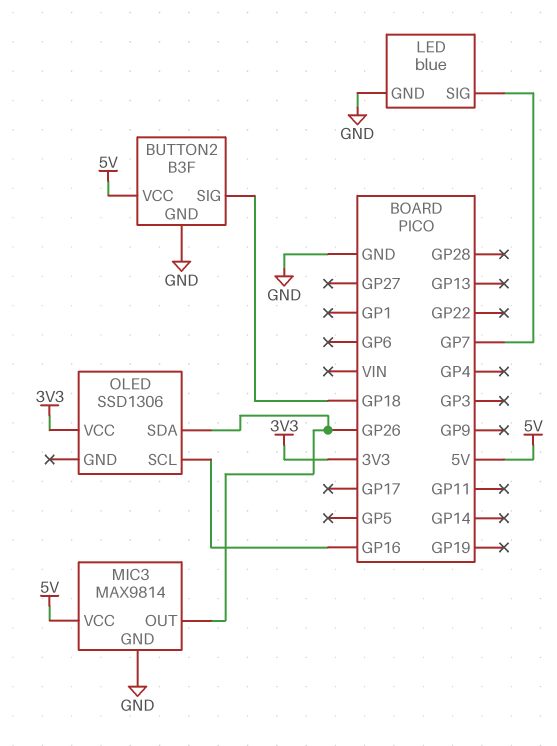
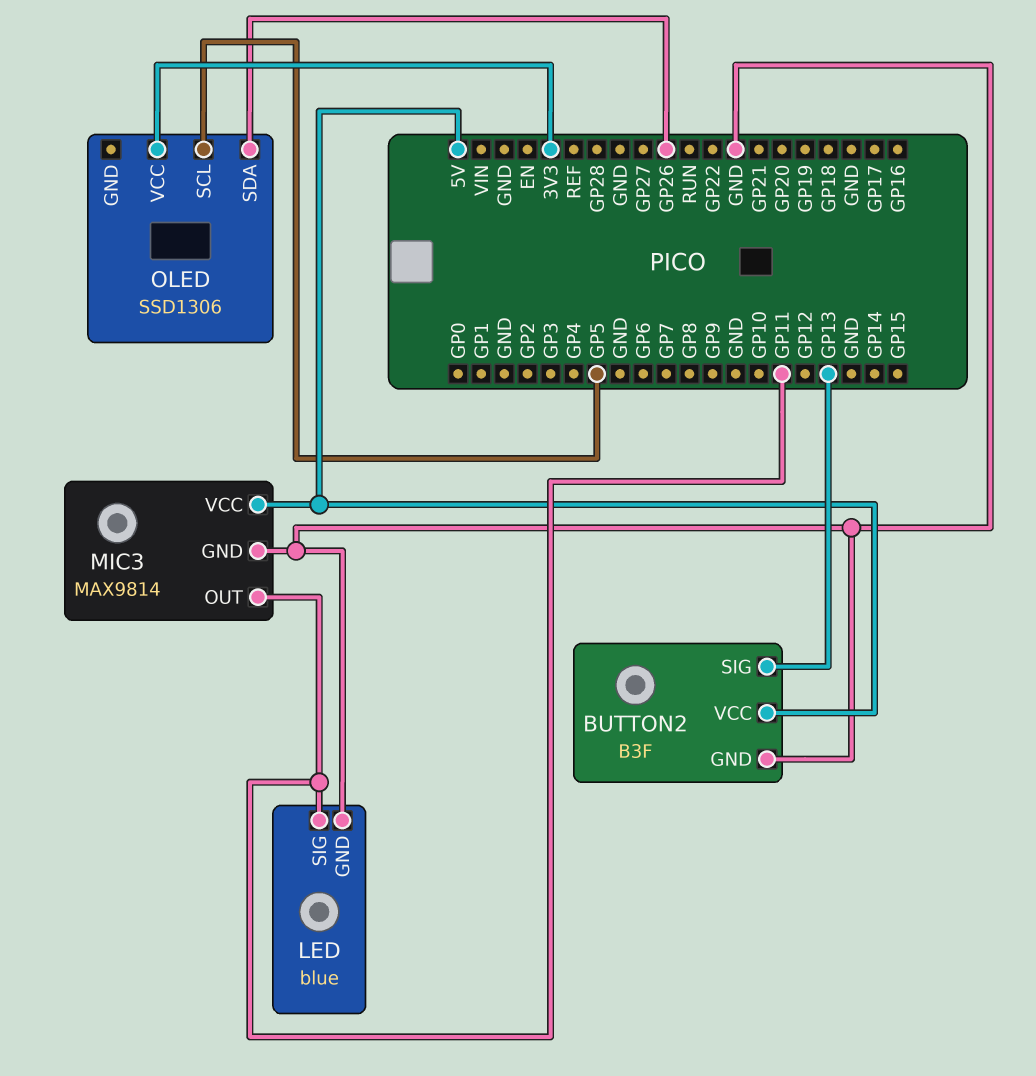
BUTTON2 pin SIG: GP18 -> GP13
LED pin SIG: GP7 -> GP11
MIC3 pin OUT: GP26 -> GP11
OLED pin SCL: GP16 -> GP5

